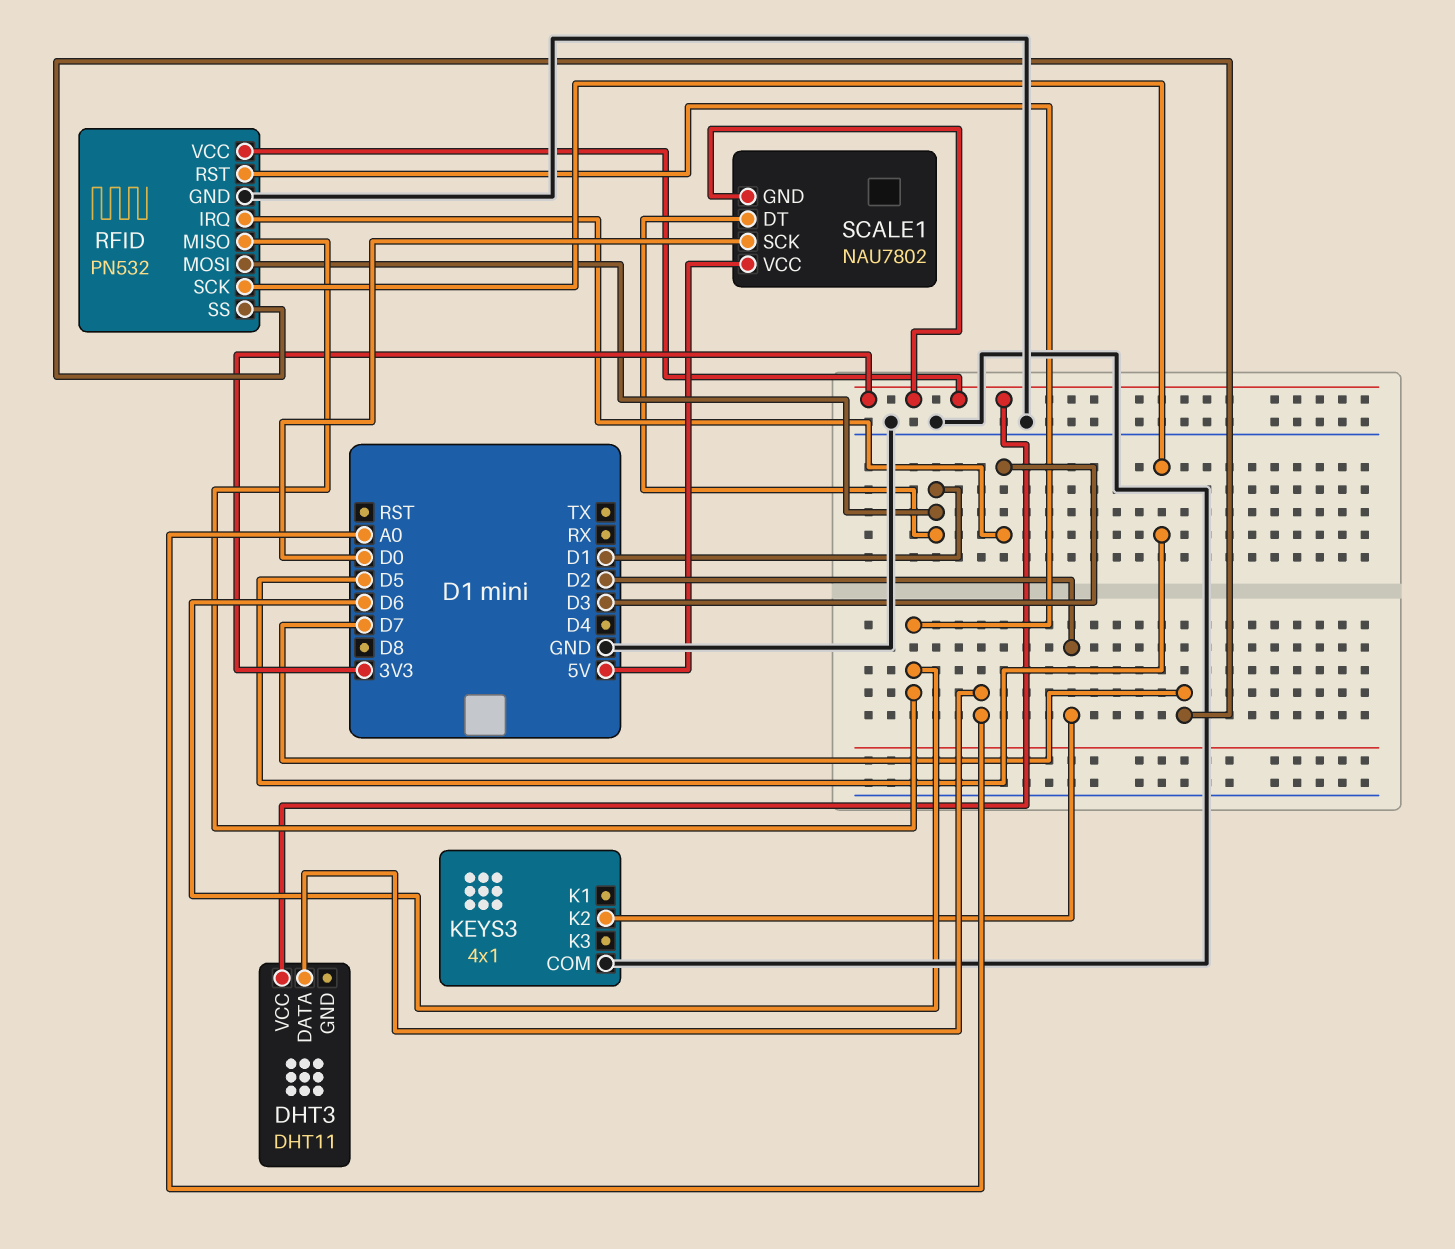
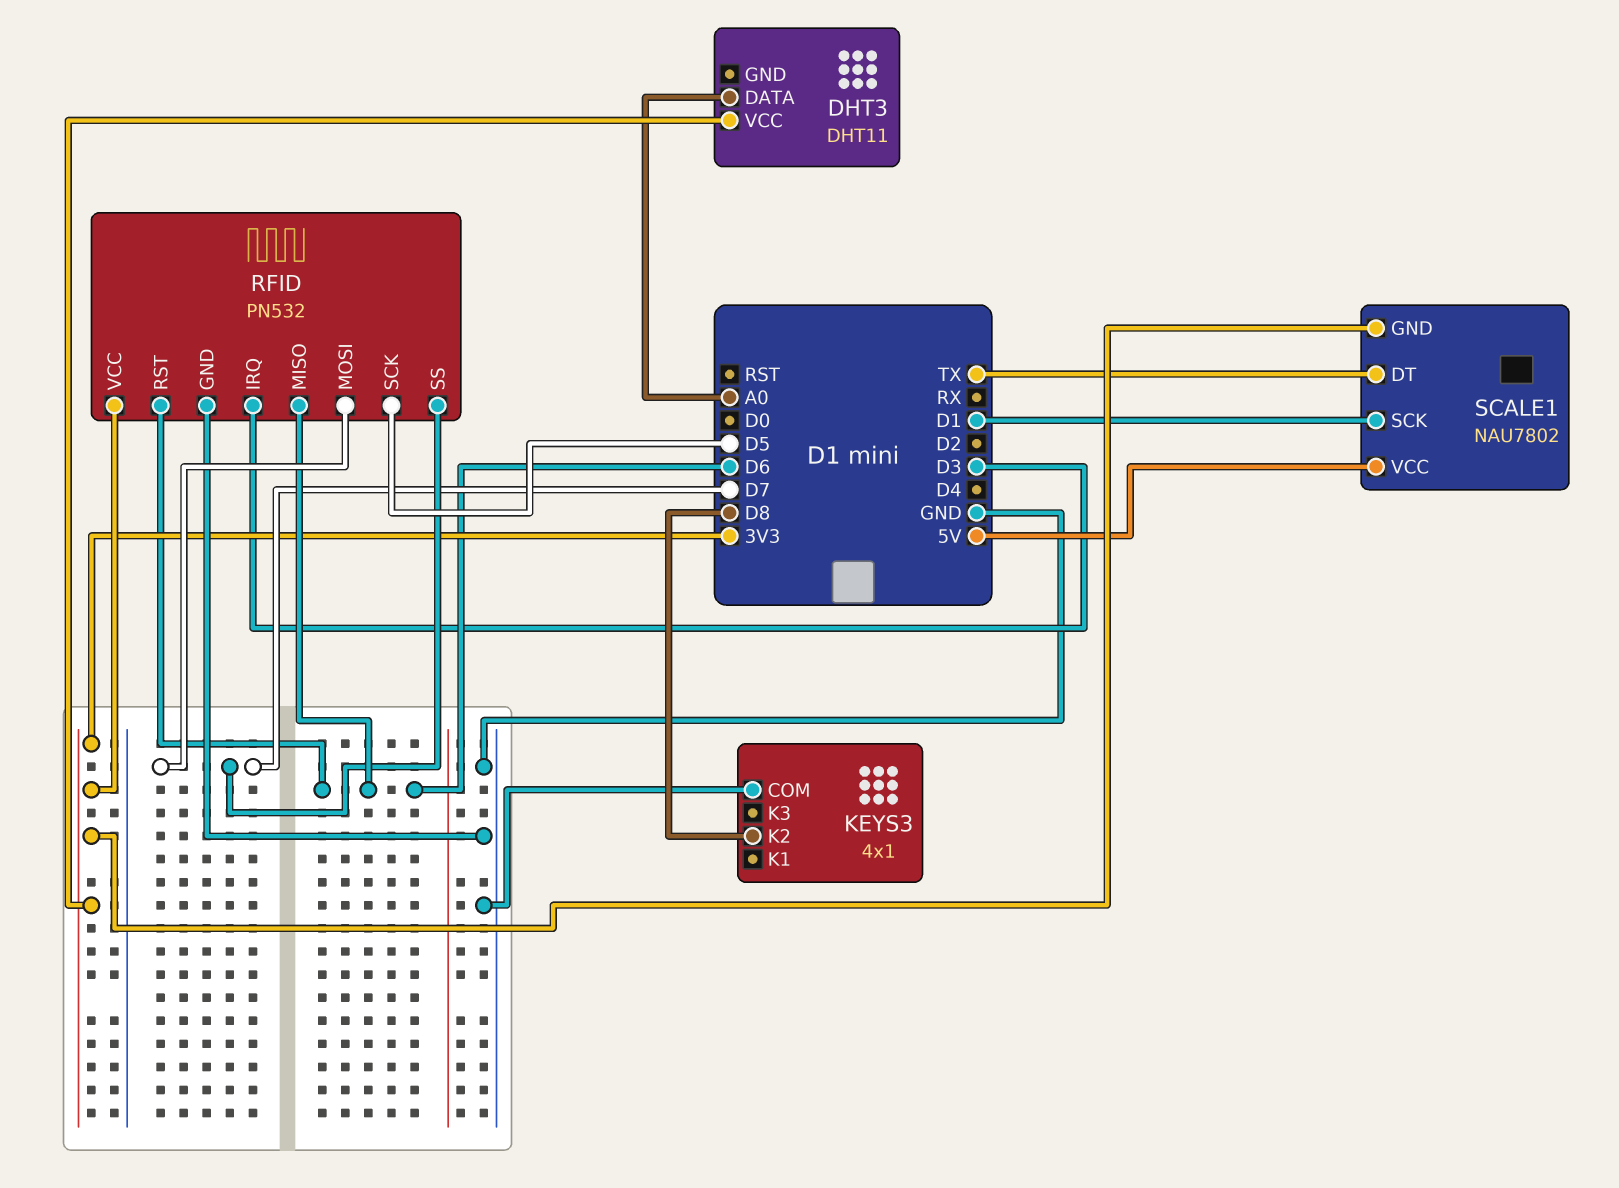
KEYS3 pin K2: D2 -> D8
RFID pin MOSI: D1 -> D7
SCALE1 pin DT: D1 -> TX
SCALE1 pin SCK: D0 -> D1

